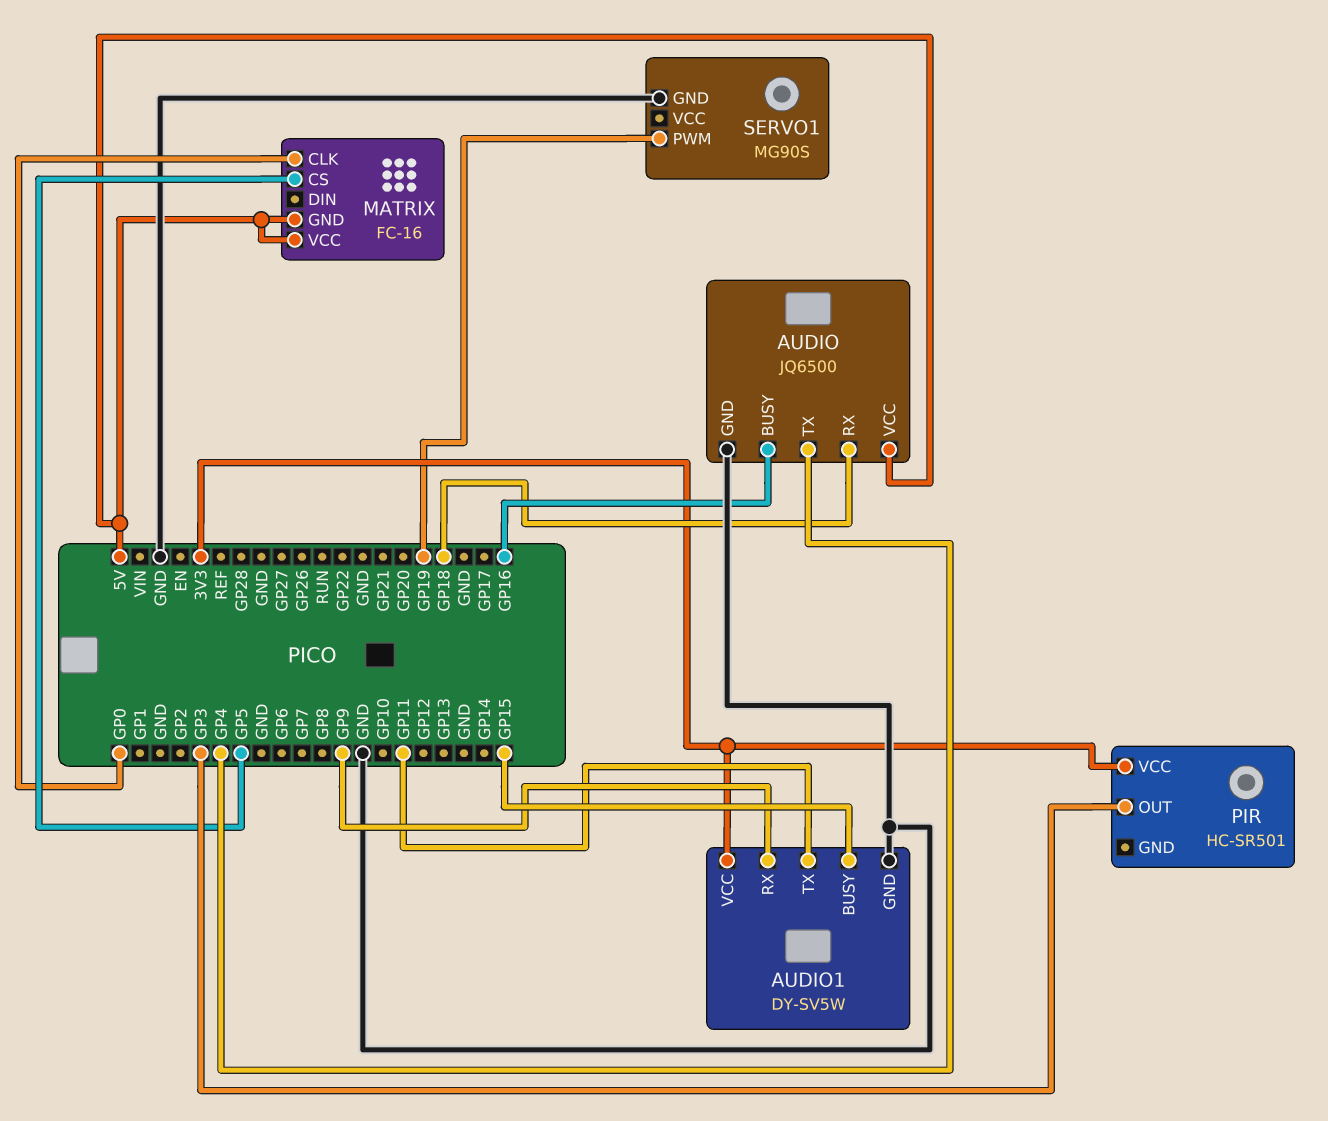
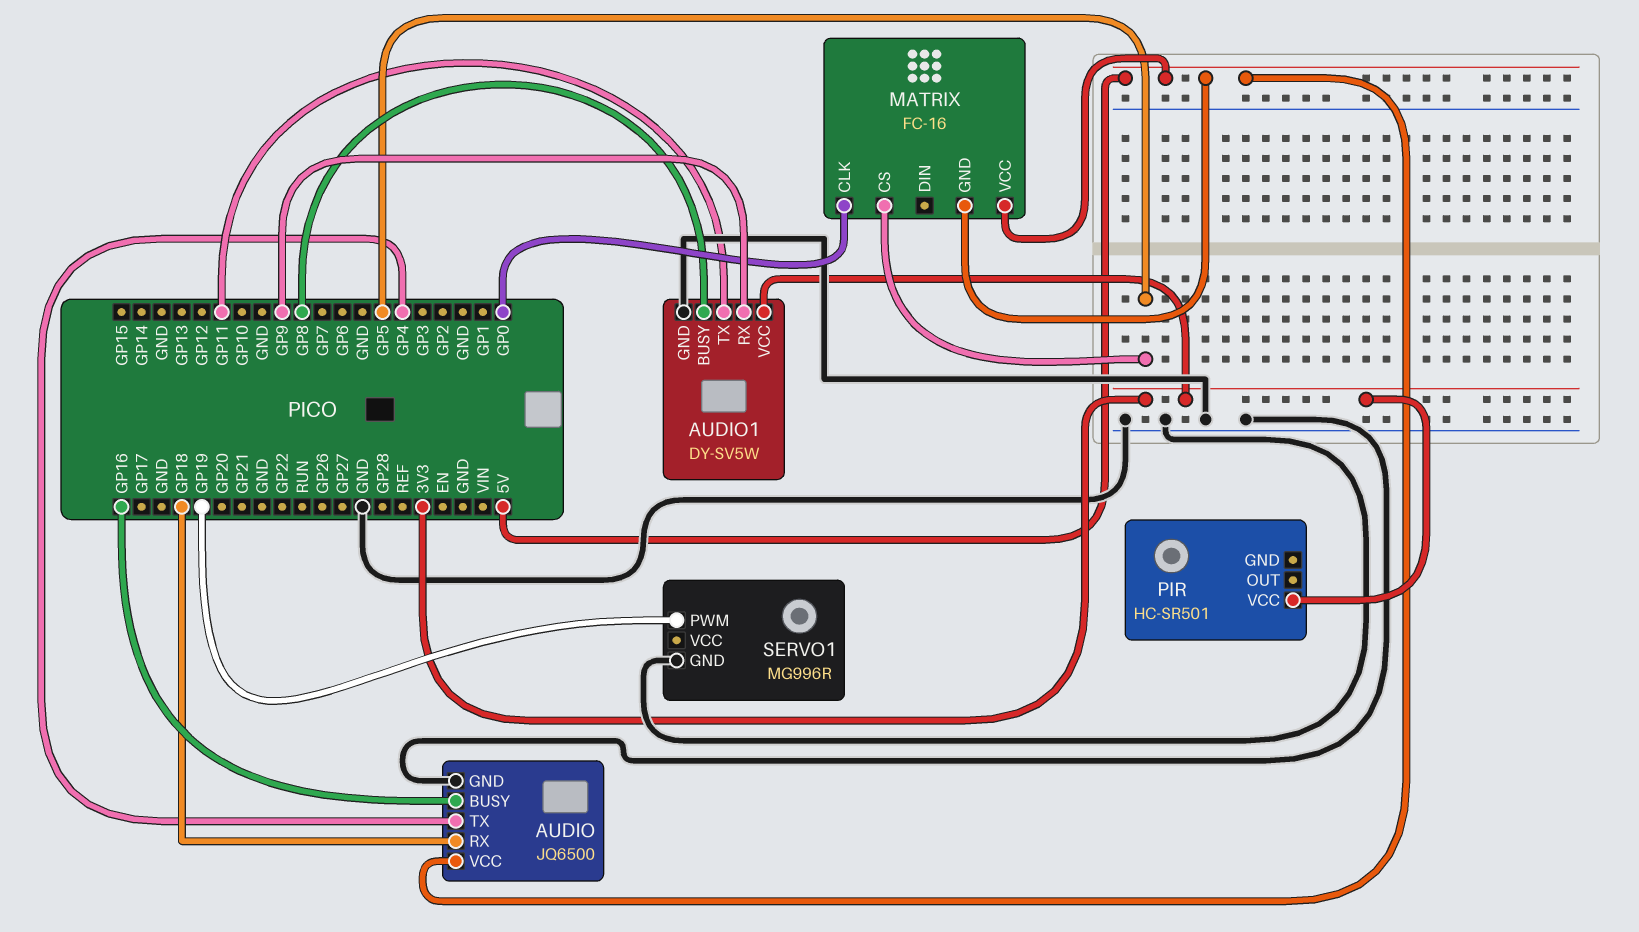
AUDIO1 pin BUSY: GP15 -> GP8
PIR pin OUT: GP3 -> none
SERVO1: MG90S -> MG996R

